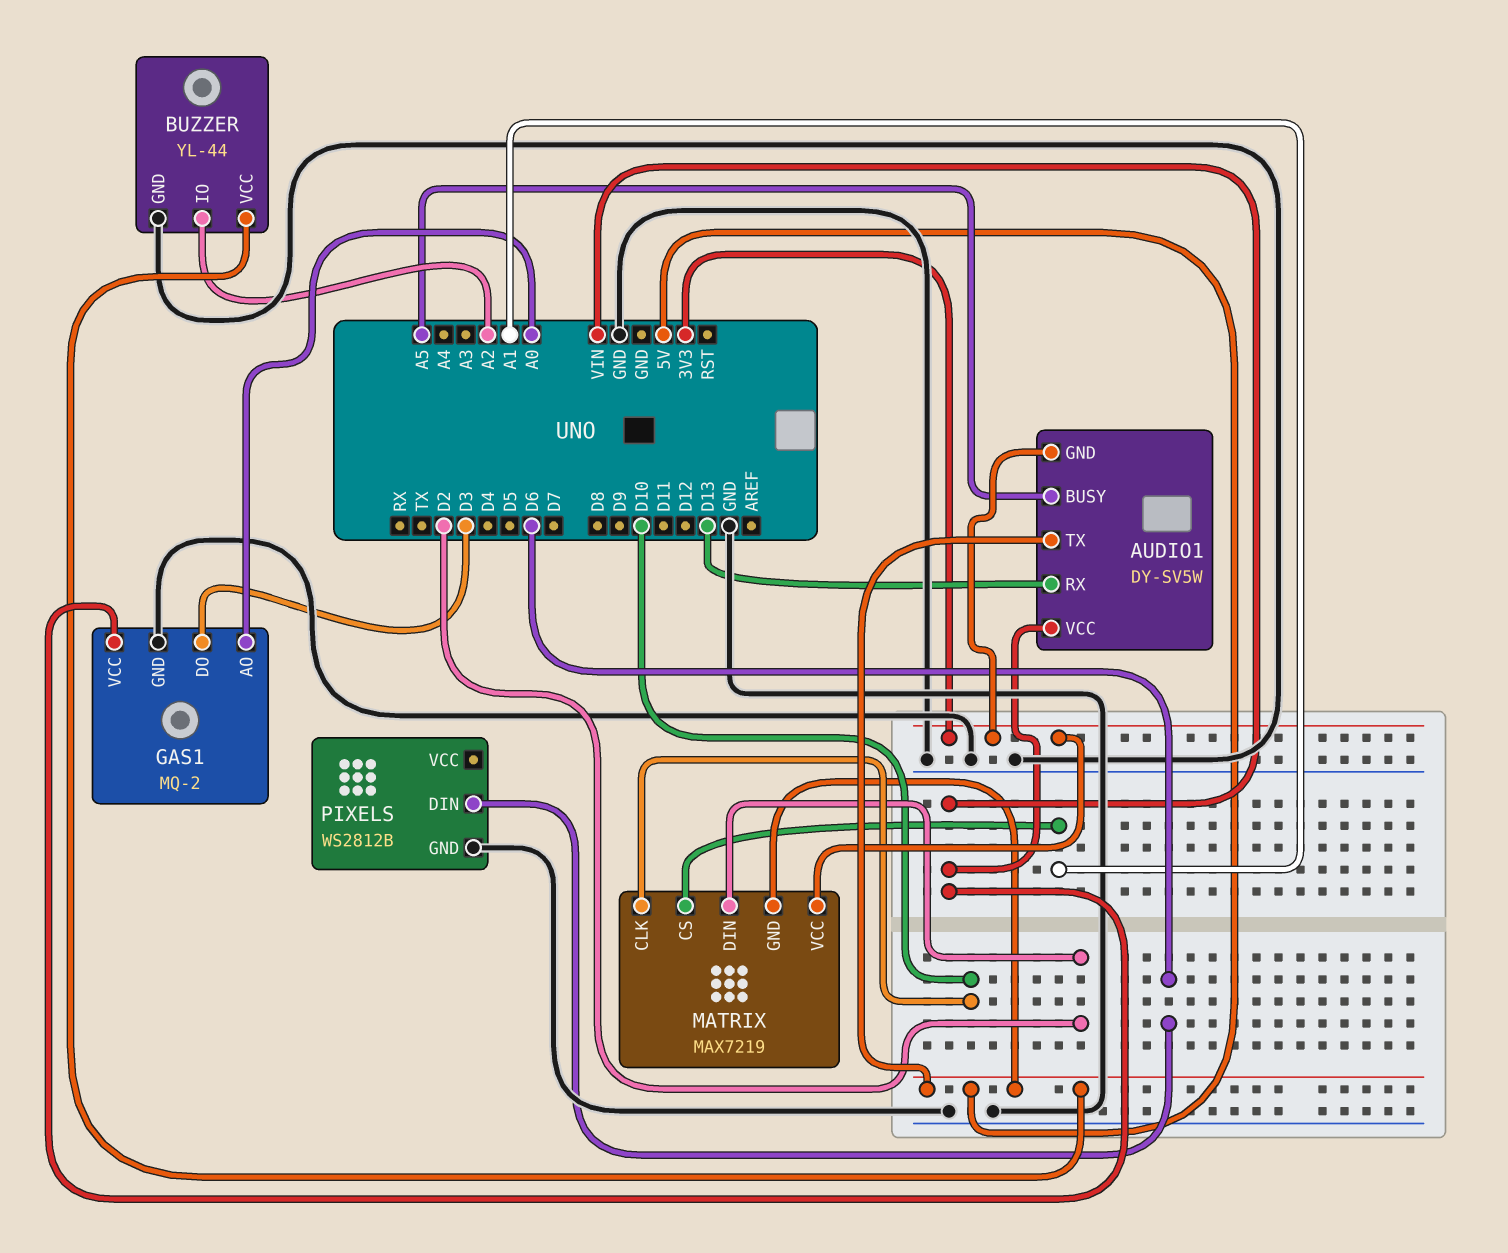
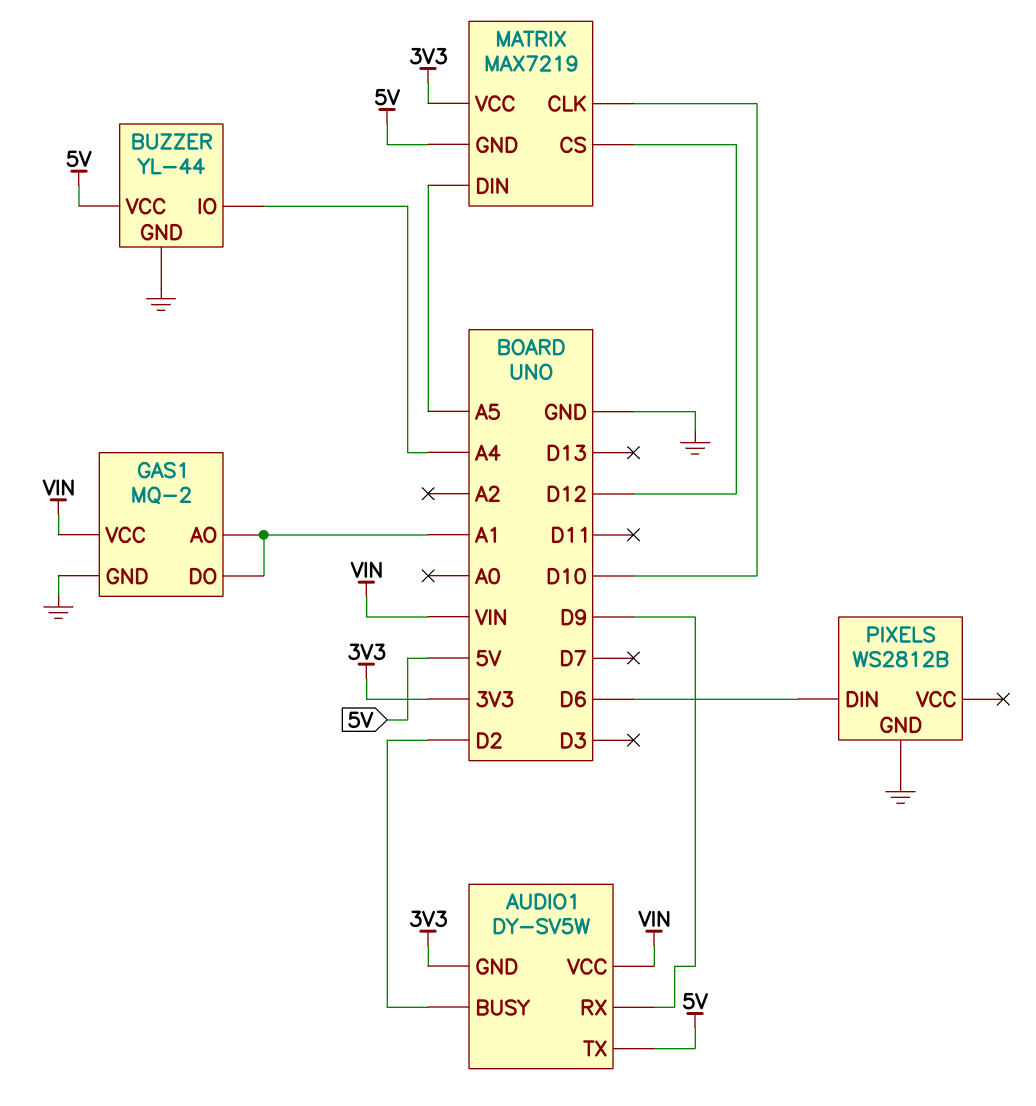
AUDIO1 pin BUSY: A5 -> D2
AUDIO1 pin RX: D13 -> D9
BUZZER pin IO: A2 -> A4
GAS1 pin AO: A0 -> A1
GAS1 pin DO: D3 -> A1
MATRIX pin CS: A1 -> D12
MATRIX pin DIN: D2 -> A5

